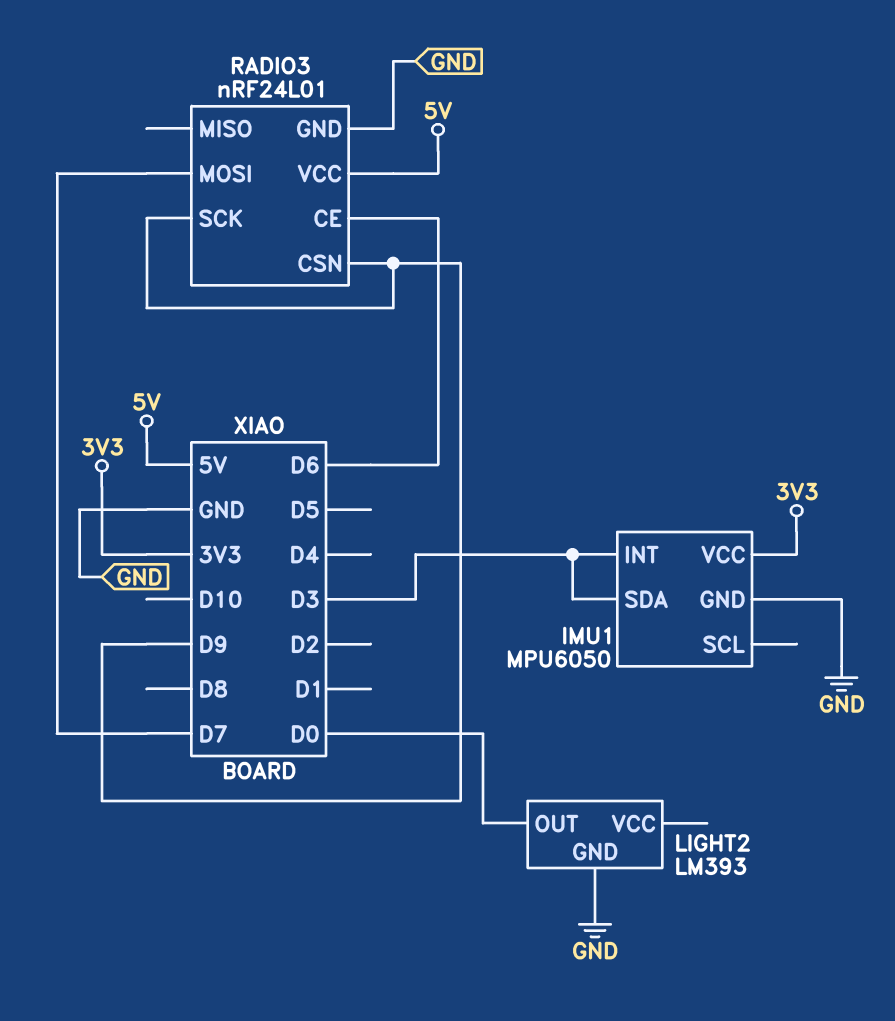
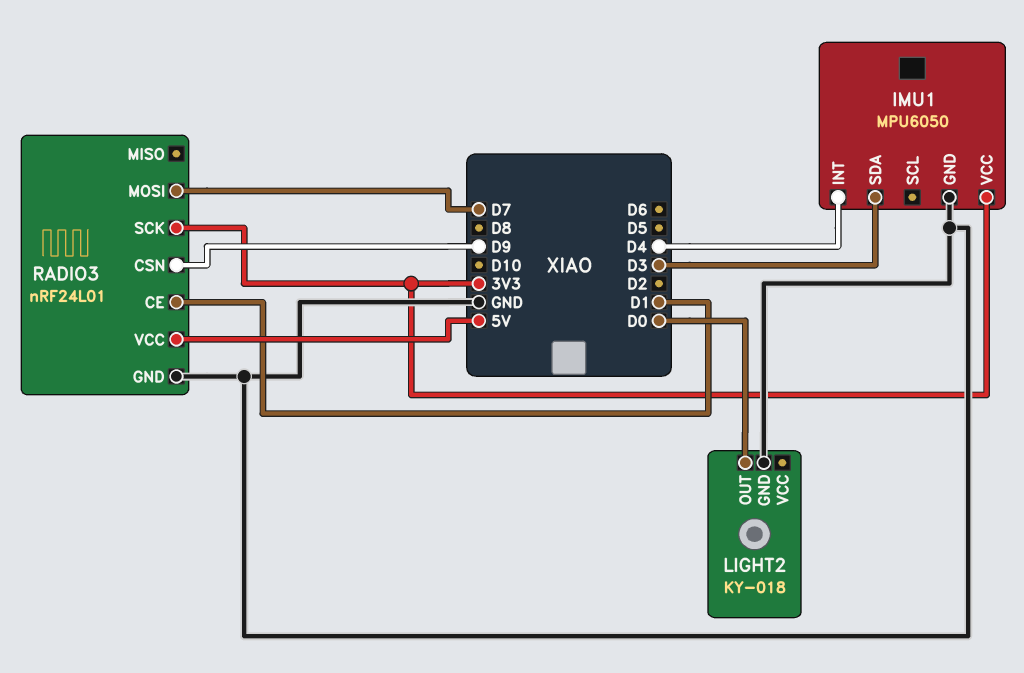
IMU1 pin INT: D3 -> D4
LIGHT2: LM393 -> KY-018
RADIO3 pin CE: D6 -> D1
RADIO3 pin SCK: D9 -> 3V3

